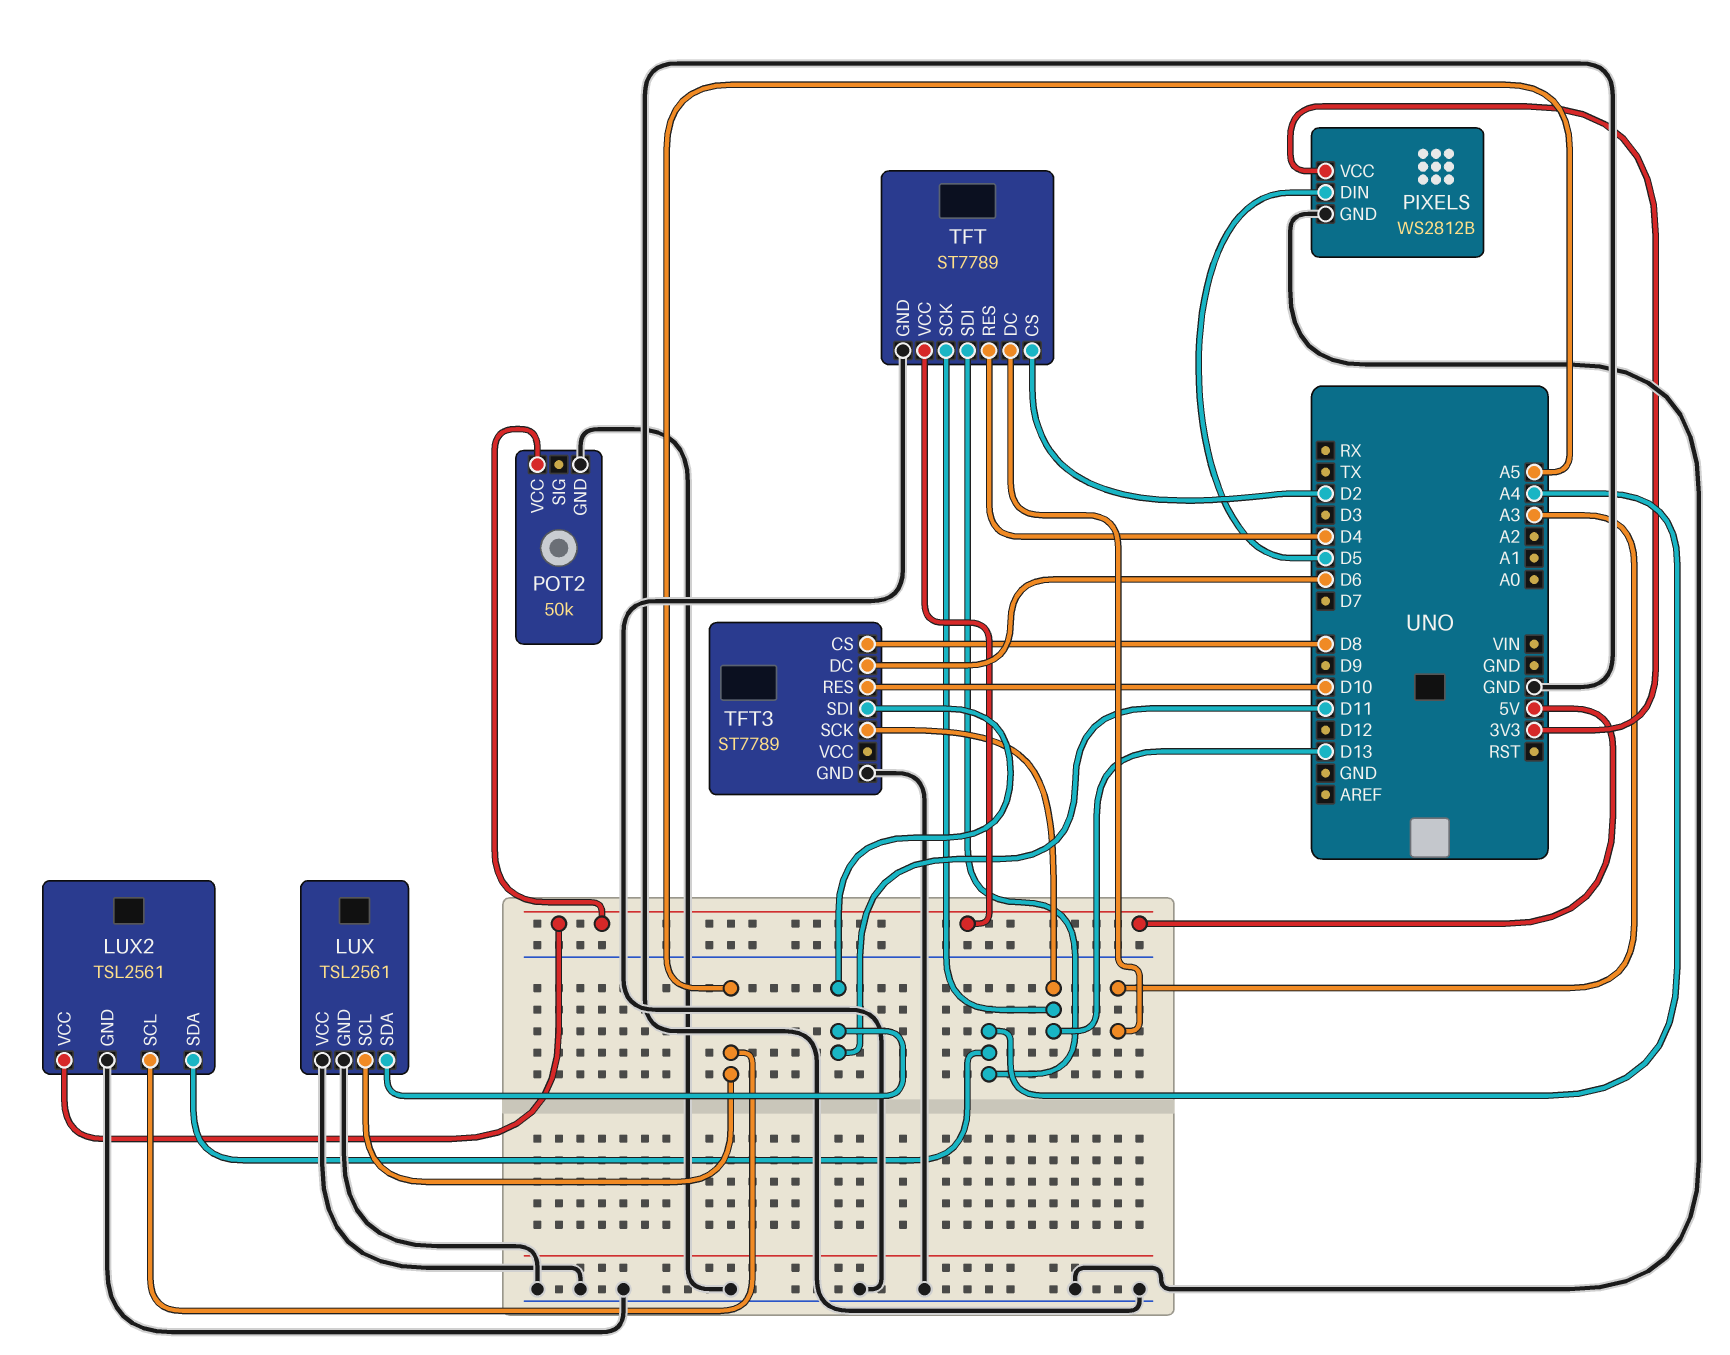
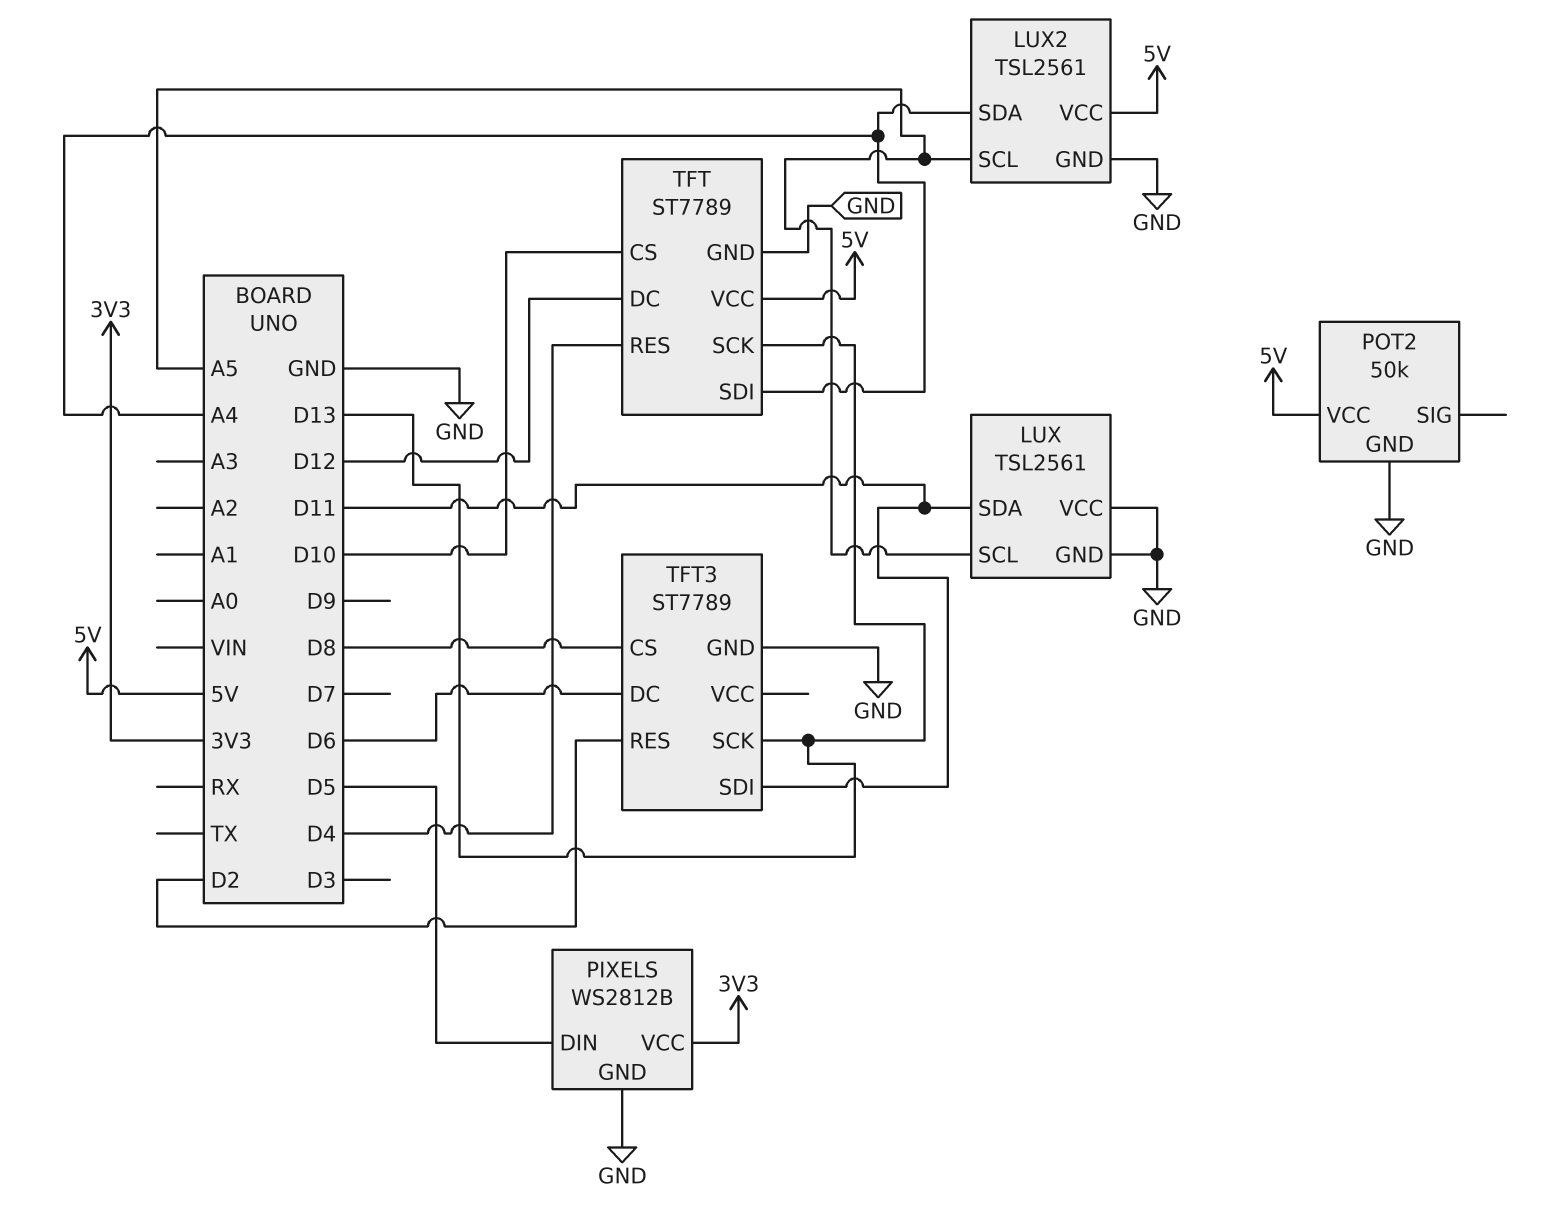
TFT pin CS: D2 -> D10
TFT pin DC: A3 -> D12
TFT3 pin RES: D10 -> D2

